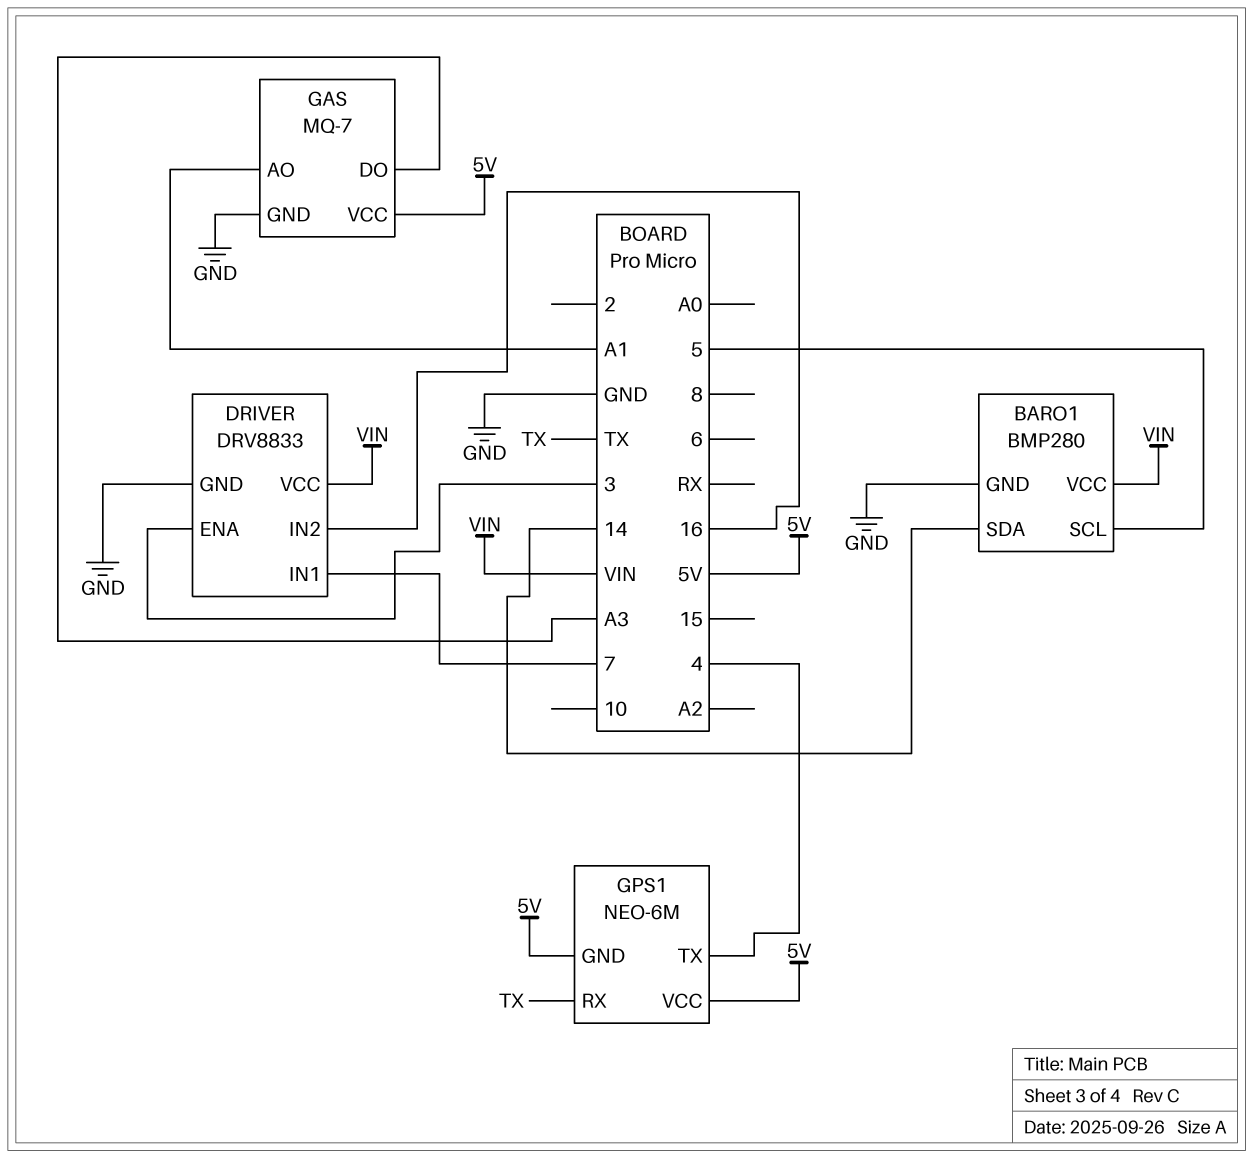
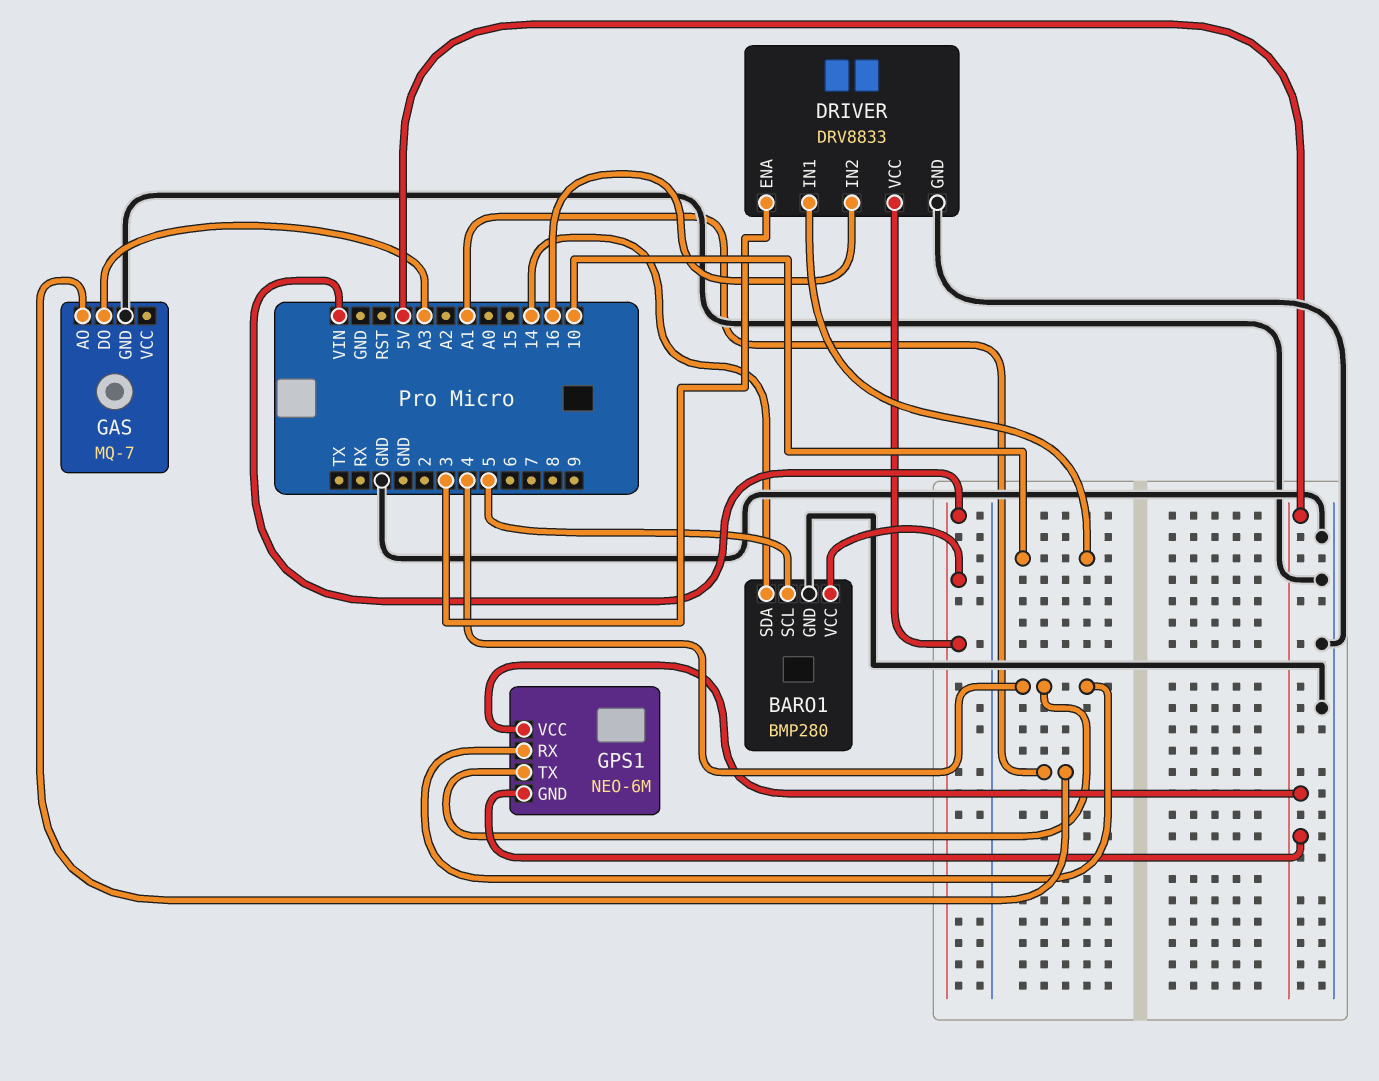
DRIVER pin IN1: 7 -> 10
GAS pin VCC: 5V -> none
GPS1 pin RX: TX -> 4

